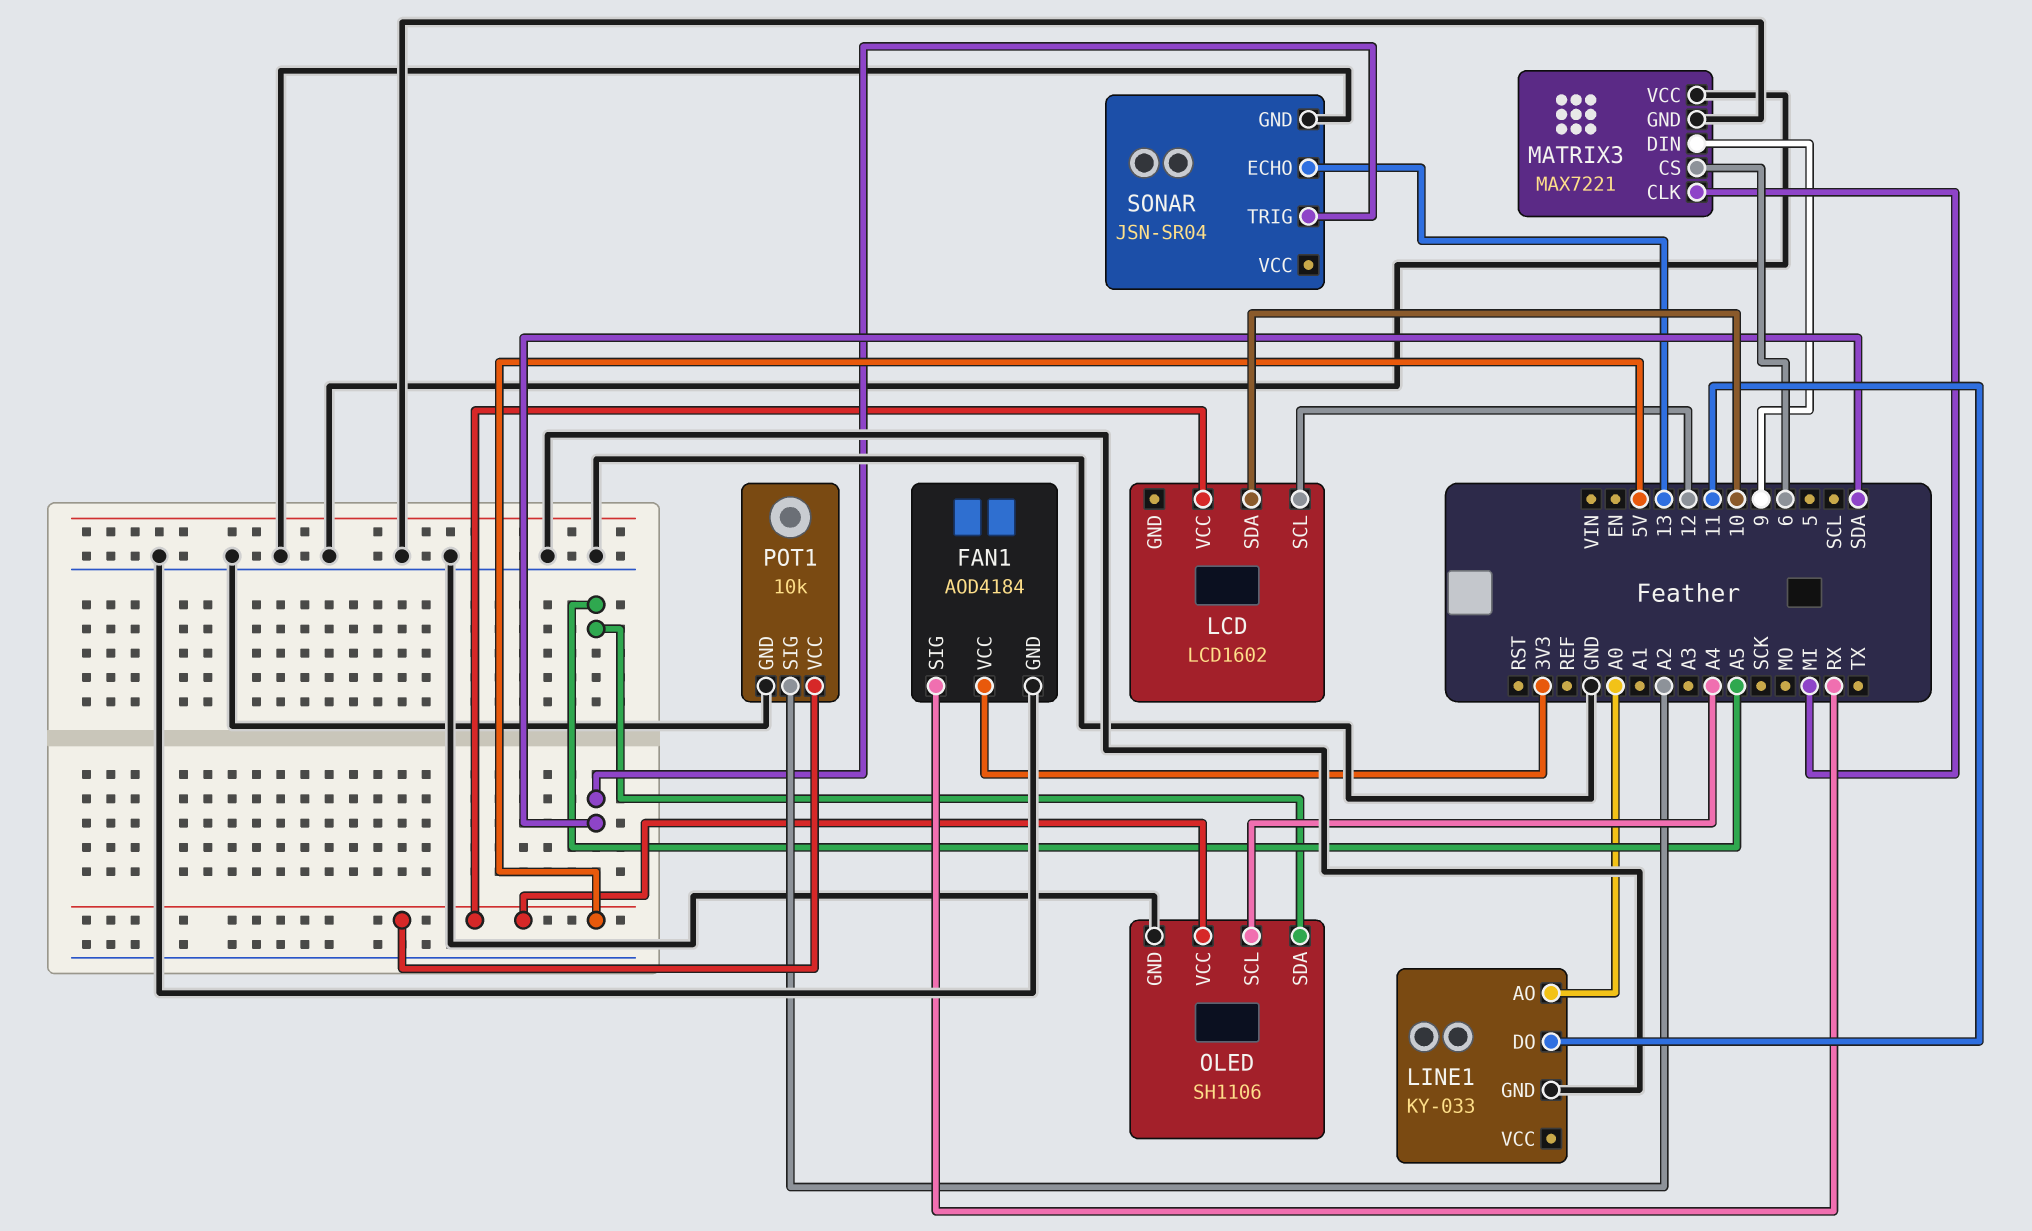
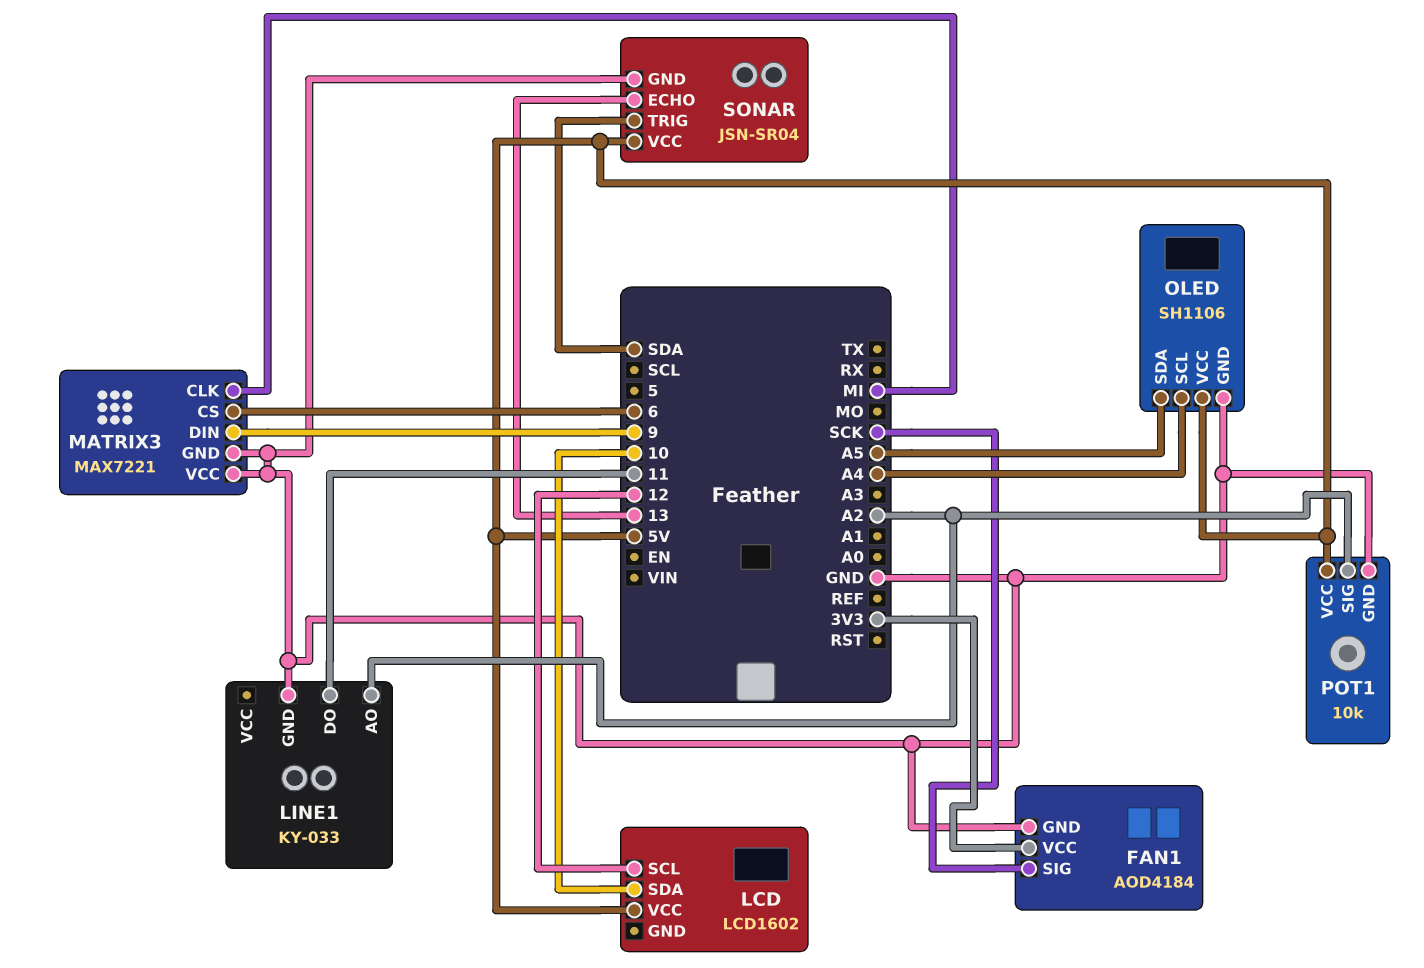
FAN1 pin SIG: RX -> SCK
LINE1 pin AO: A0 -> A2
SONAR pin VCC: none -> 5V

